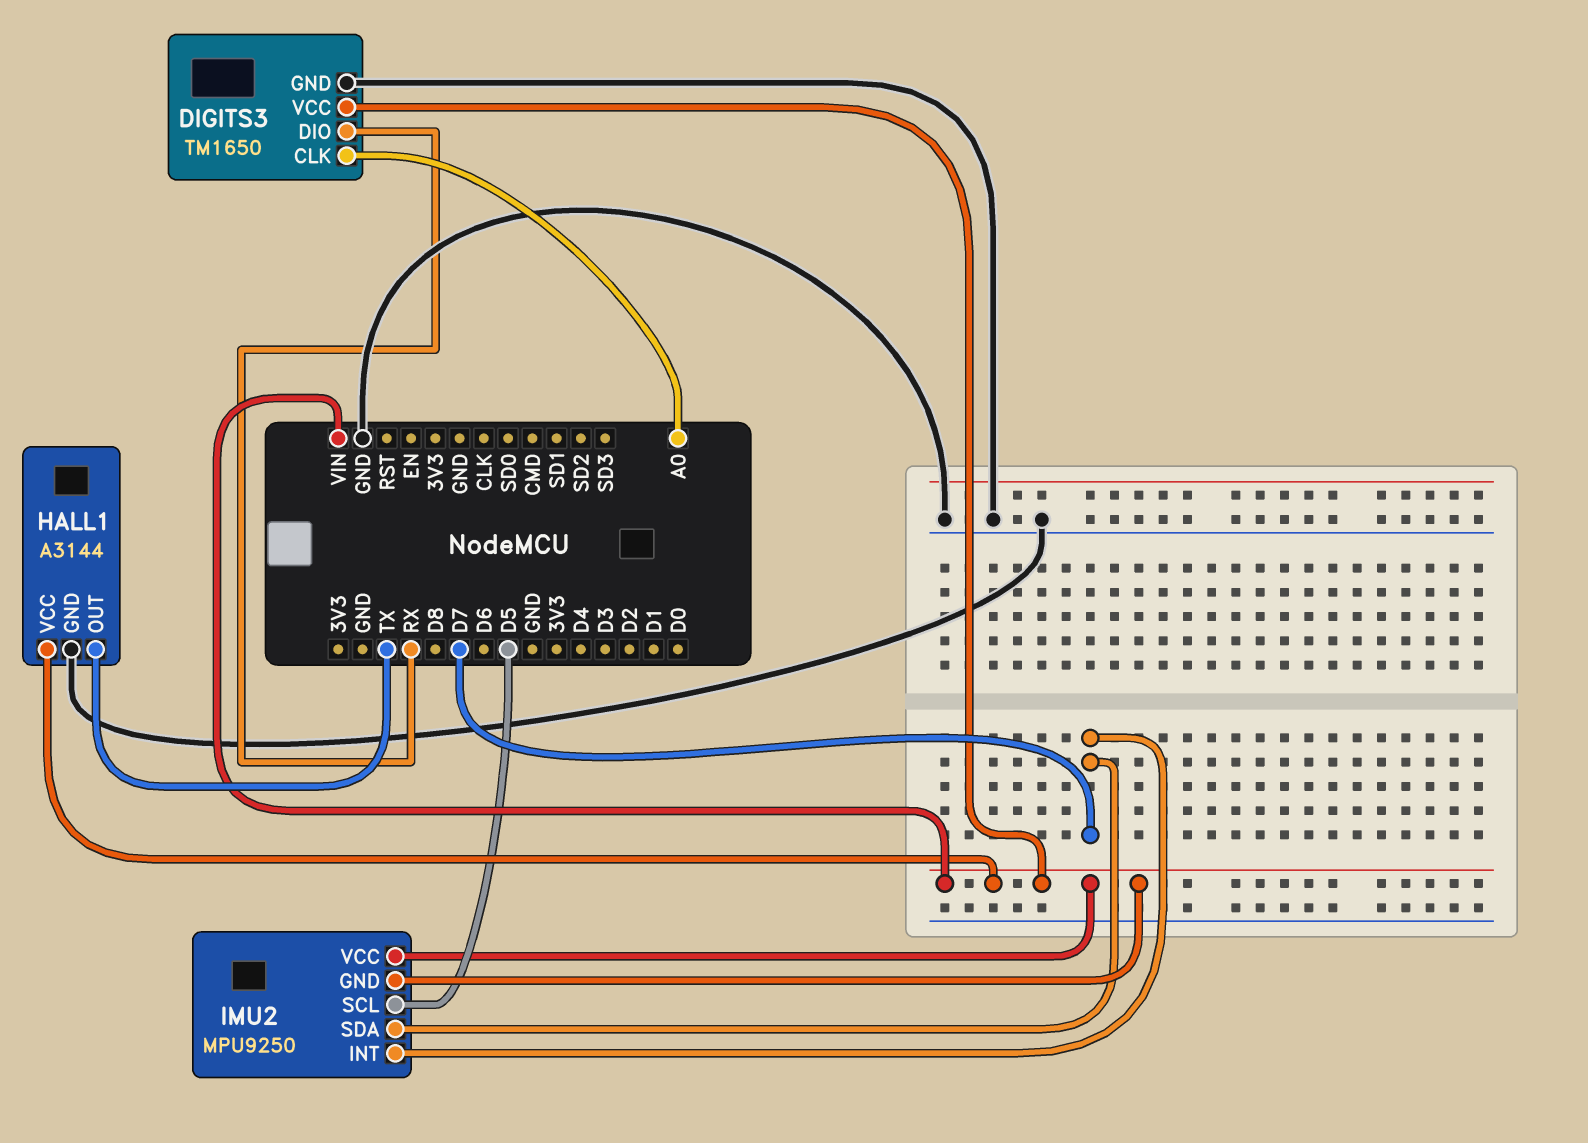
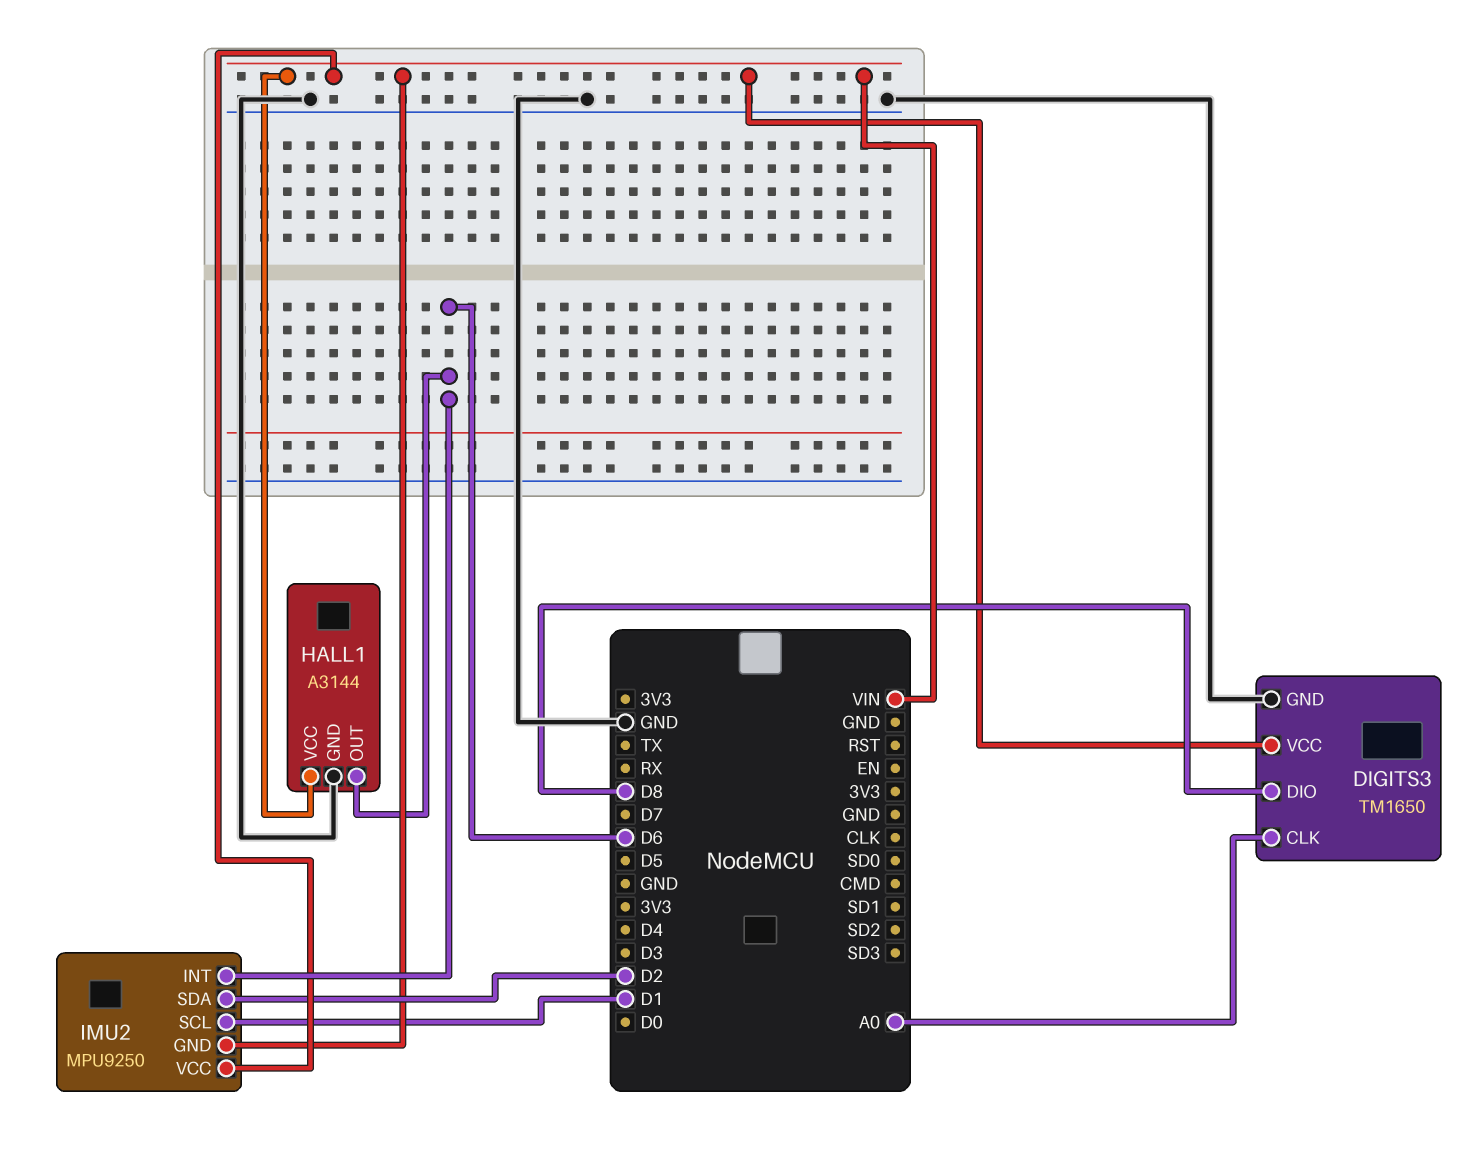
DIGITS3 pin DIO: RX -> D8
HALL1 pin OUT: TX -> D6
IMU2 pin INT: D7 -> D6
IMU2 pin SCL: D5 -> D1
IMU2 pin SDA: D7 -> D2

